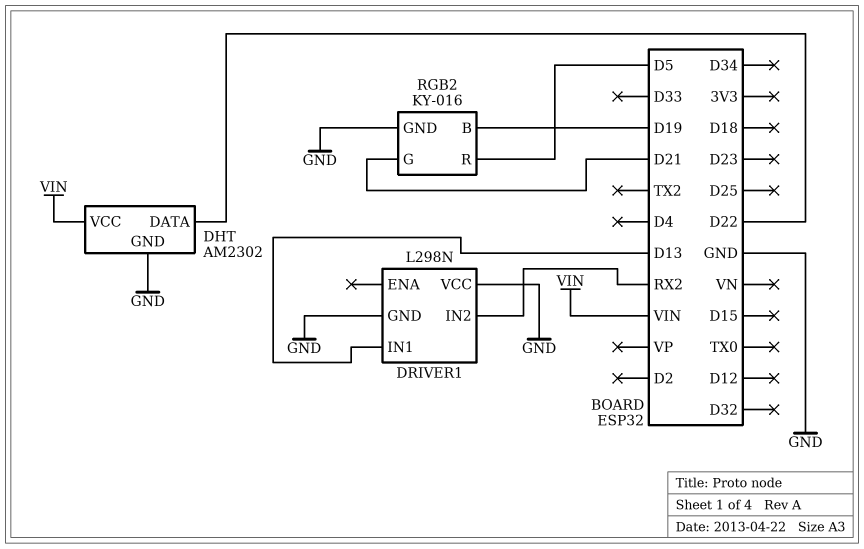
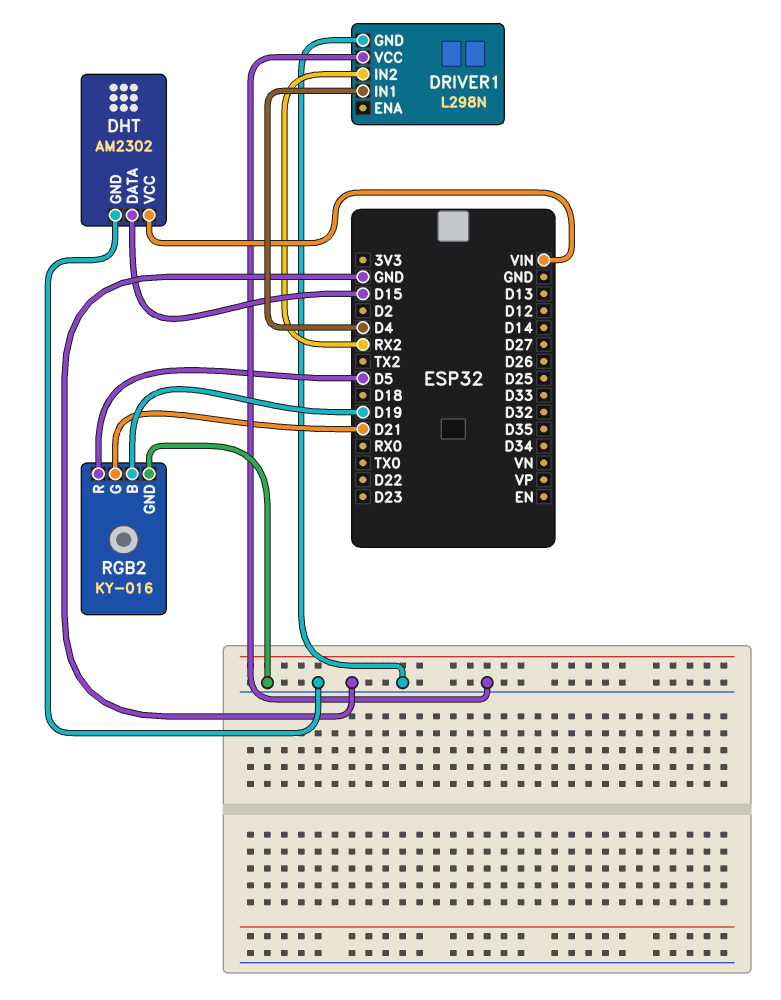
DHT pin DATA: D22 -> D15
DRIVER1 pin IN1: D13 -> D4

